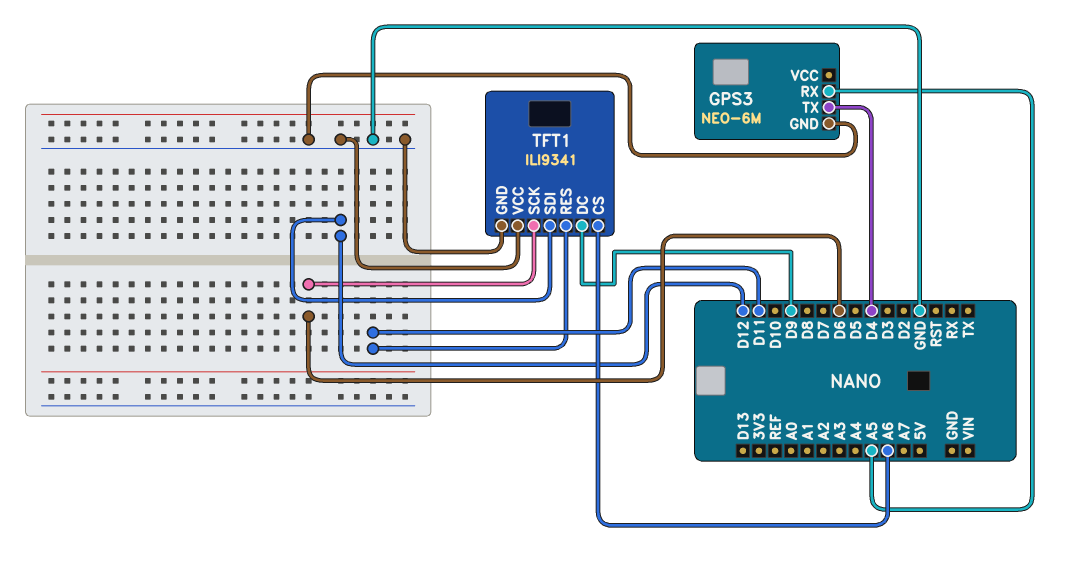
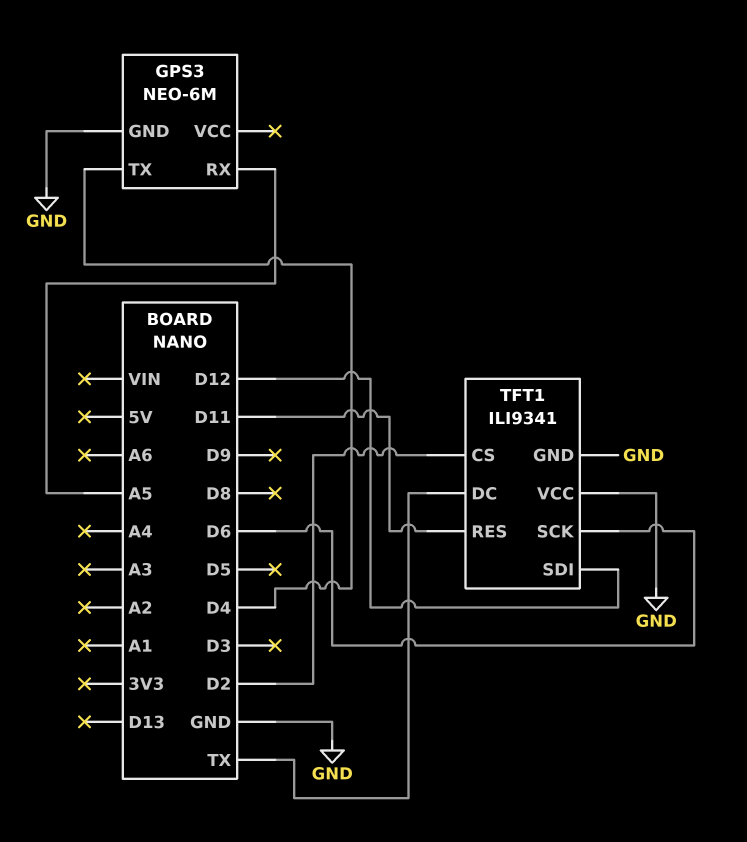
TFT1 pin CS: A6 -> D2
TFT1 pin DC: D9 -> TX

